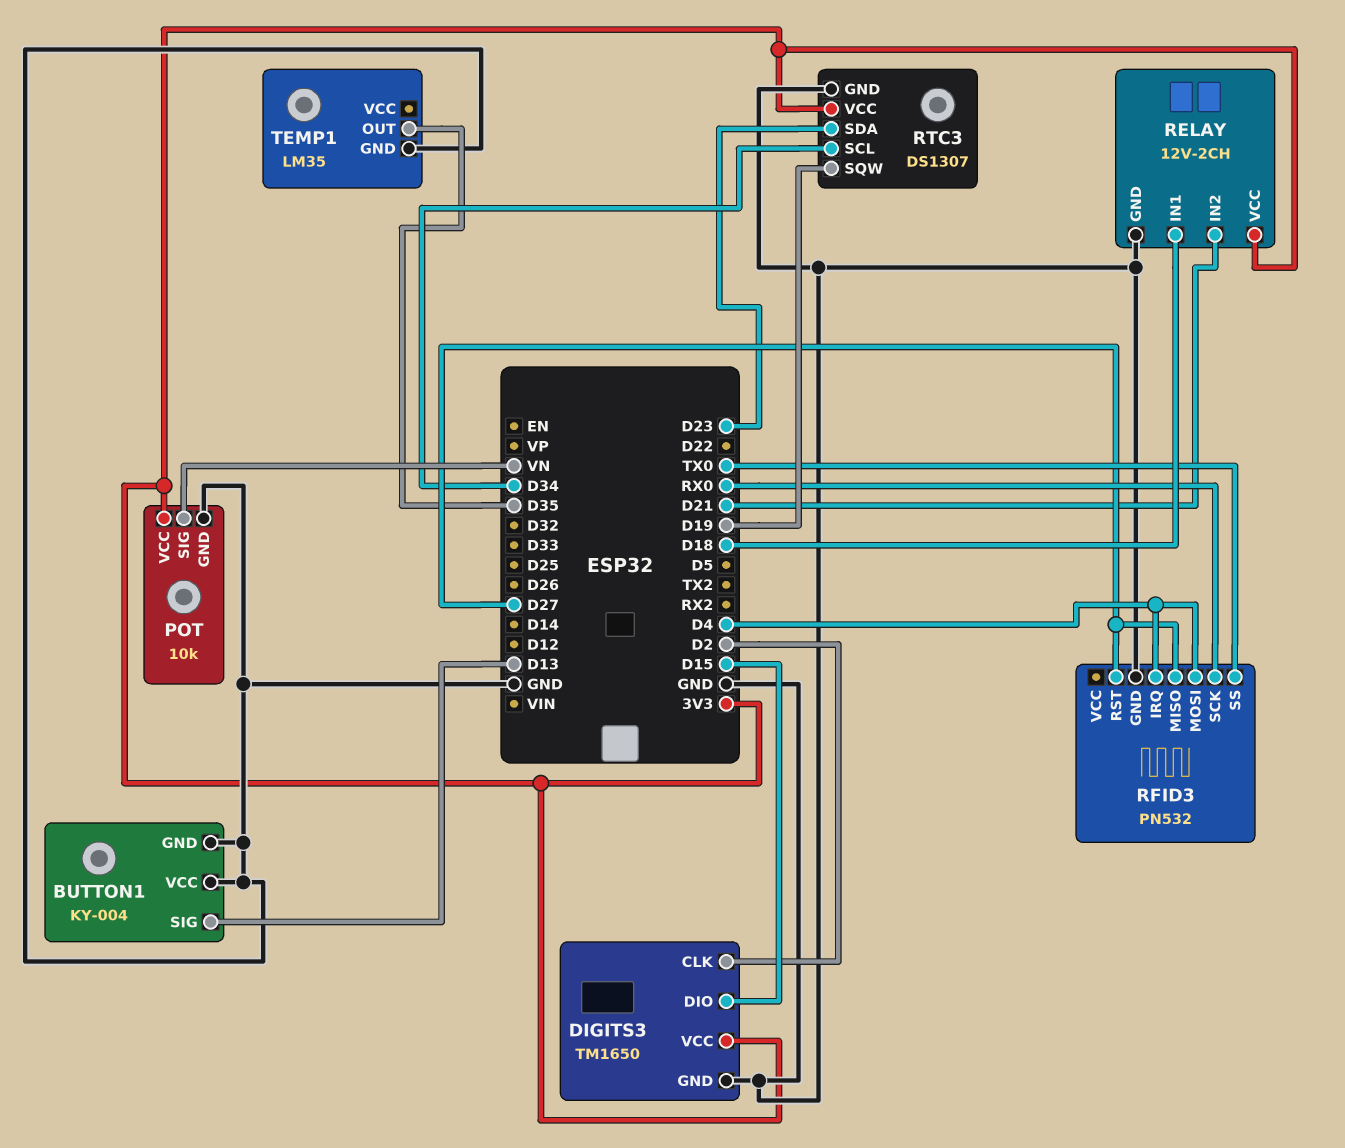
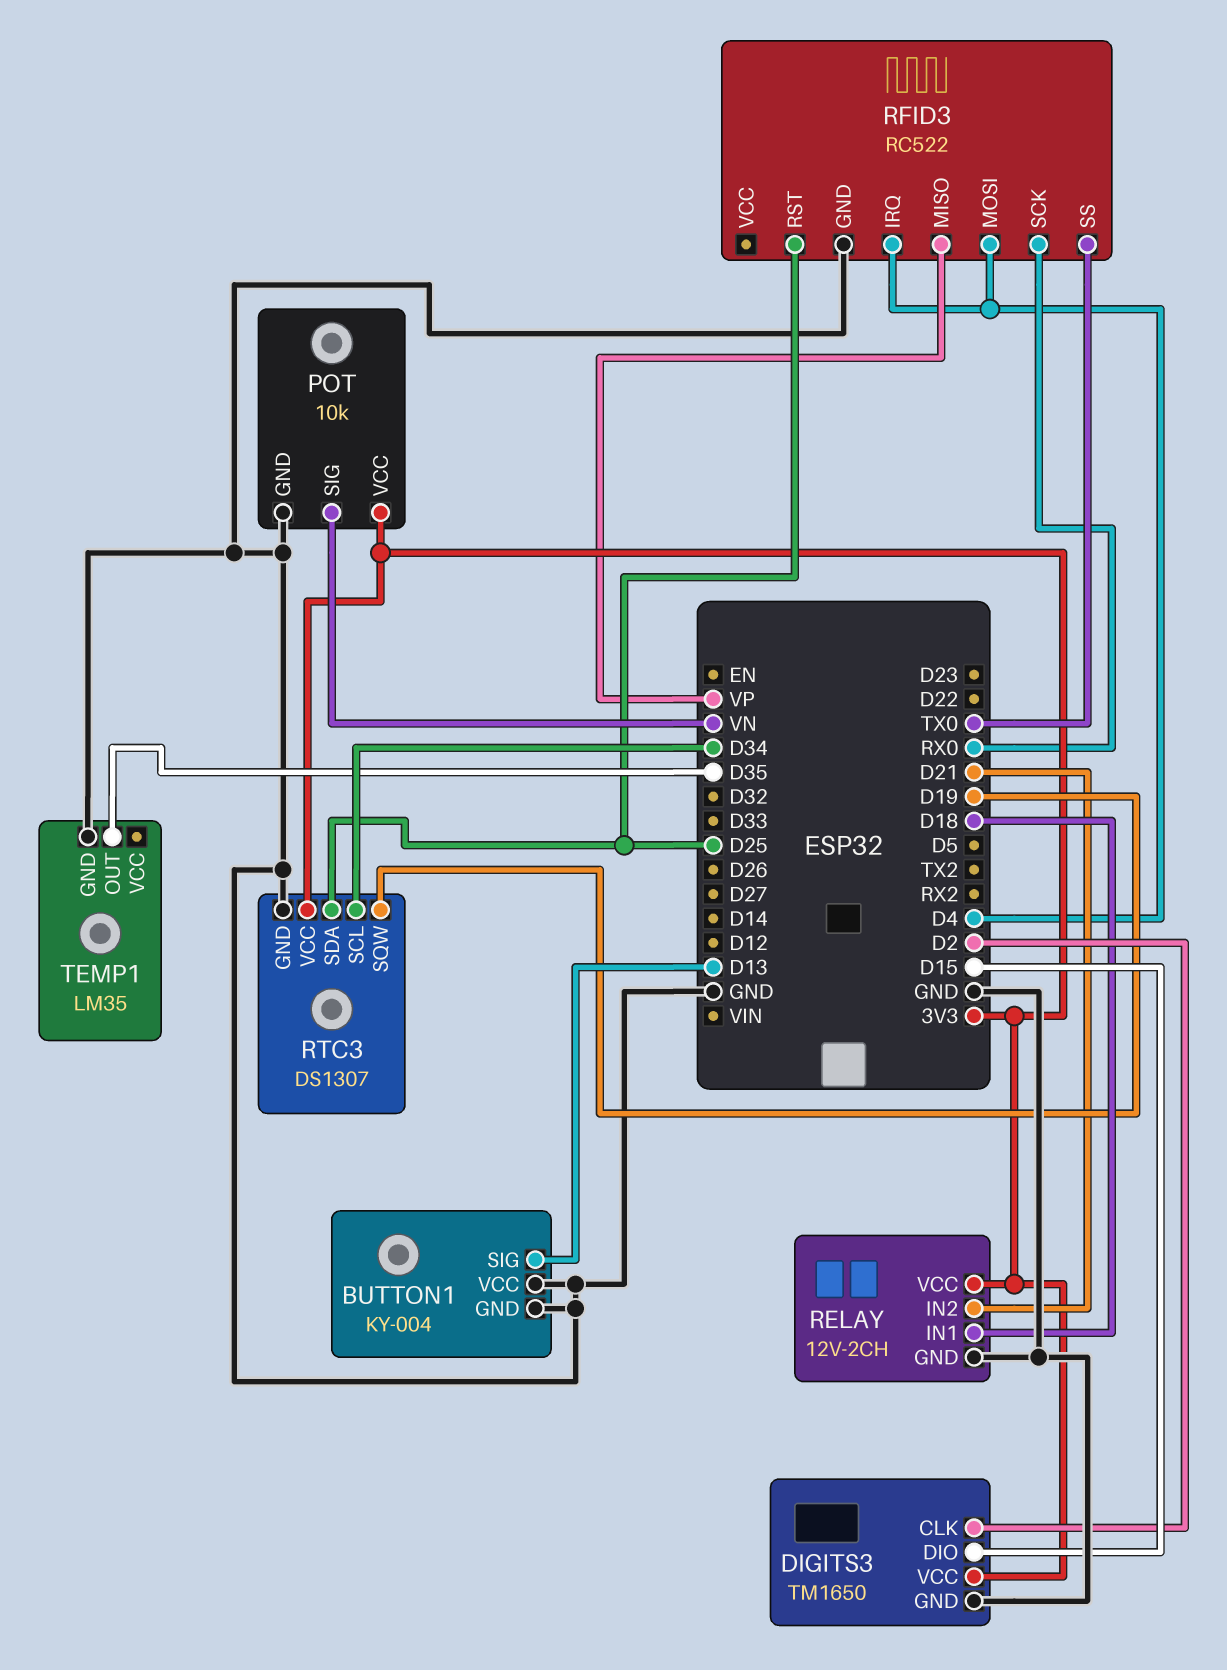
RFID3: PN532 -> RC522
RFID3 pin MISO: D27 -> VP
RFID3 pin RST: D27 -> D25
RTC3 pin SDA: D23 -> D25

